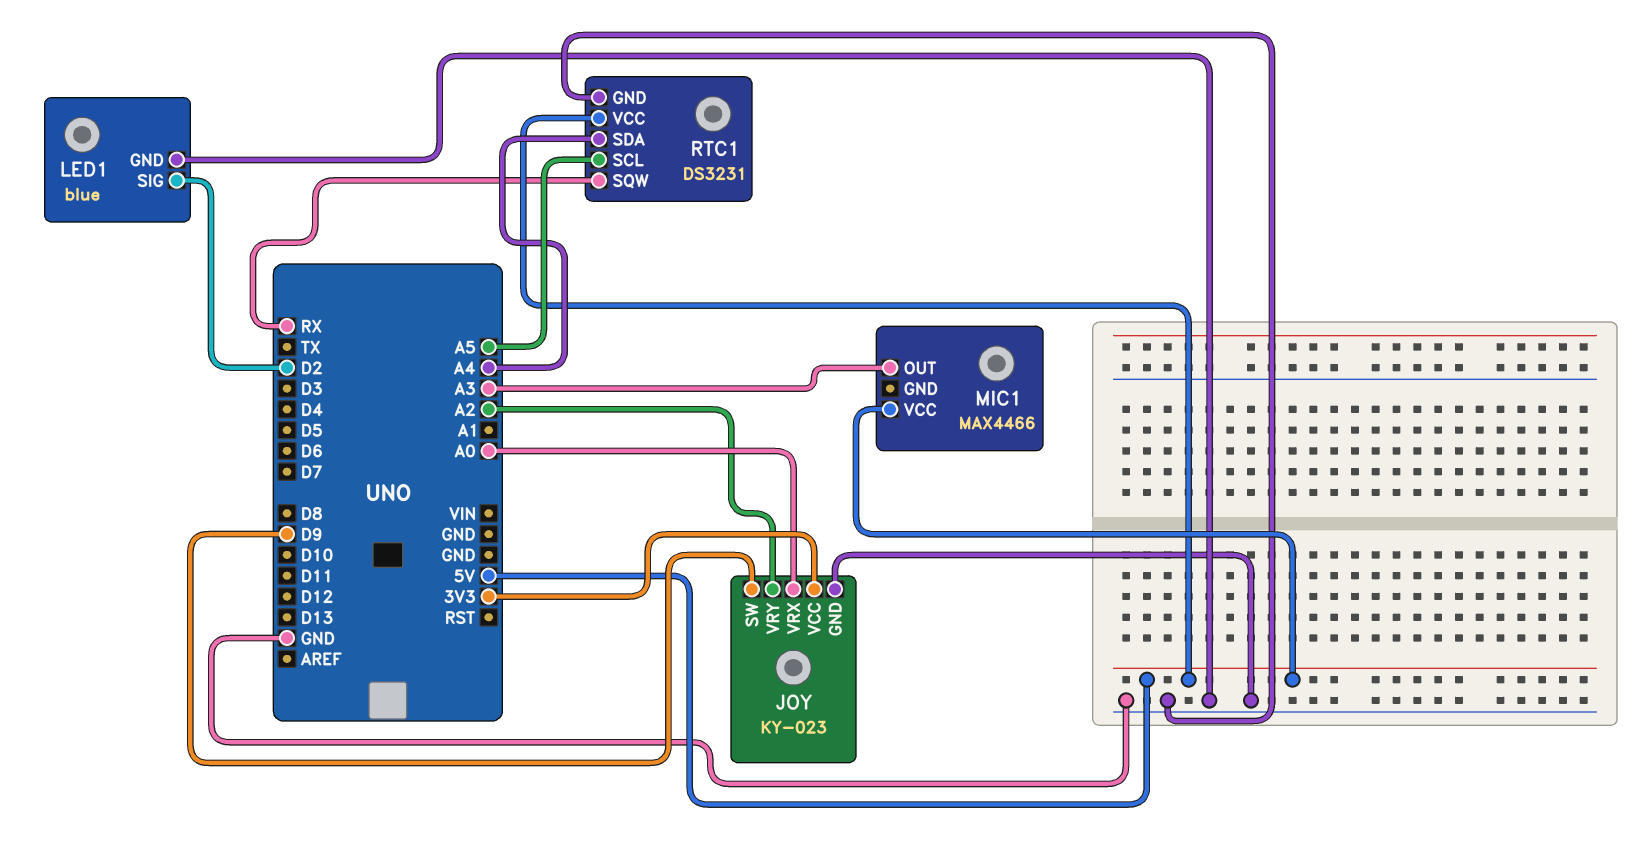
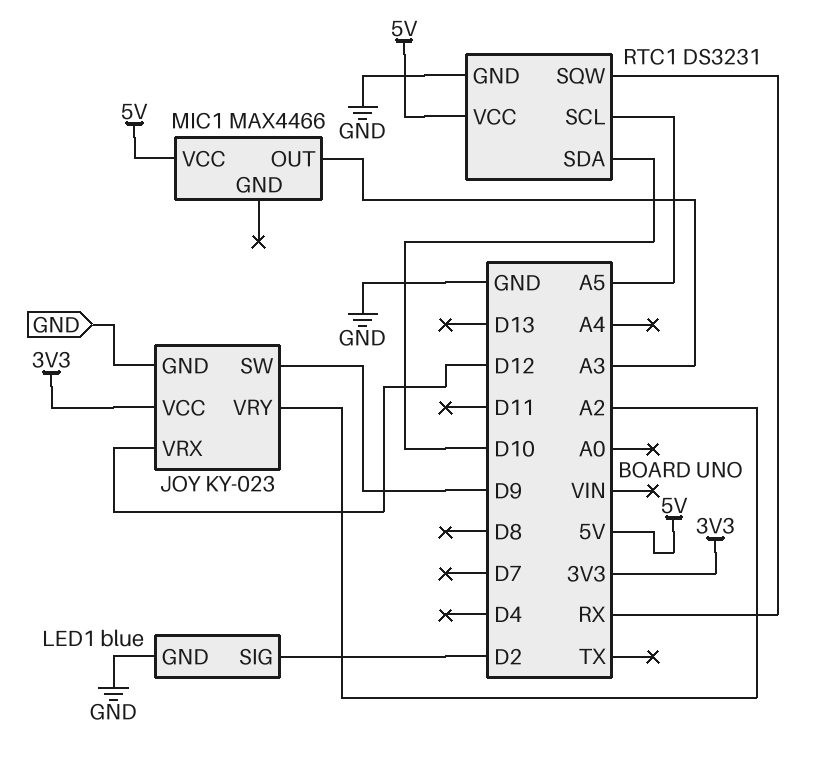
JOY pin VRX: A0 -> D12
RTC1 pin SDA: A4 -> D10

